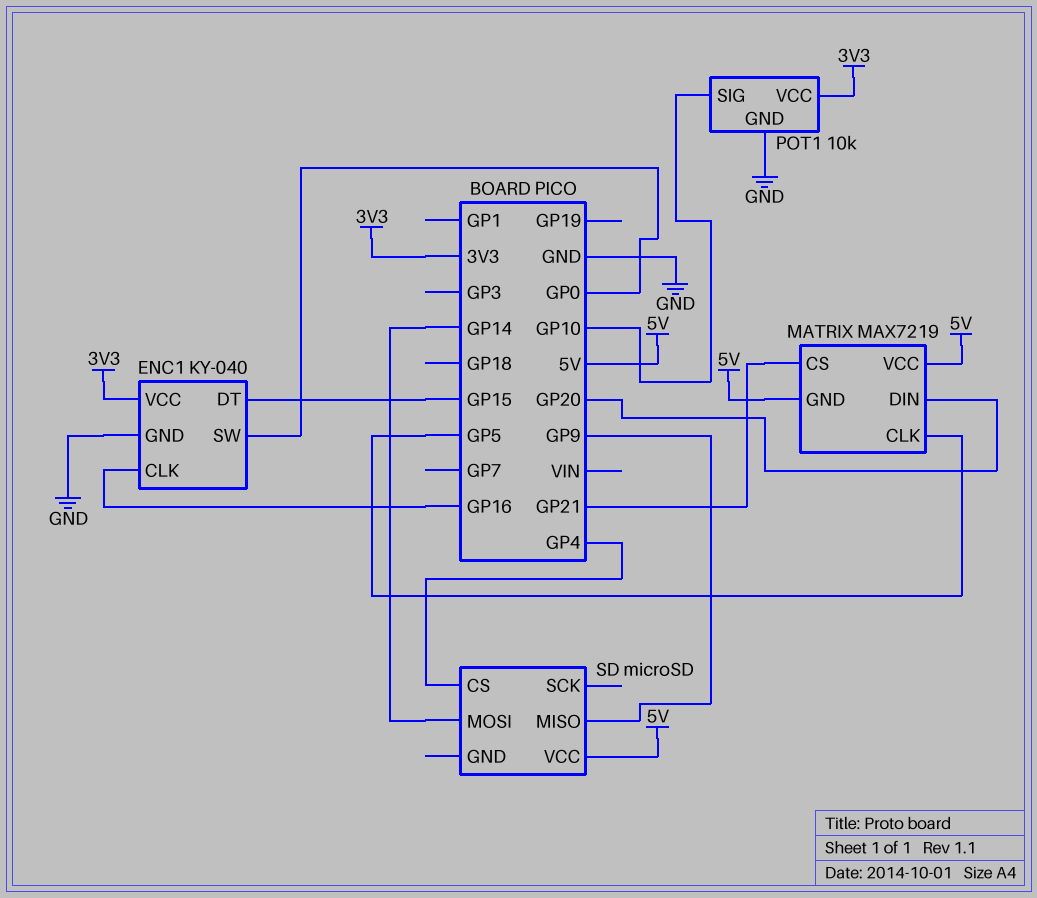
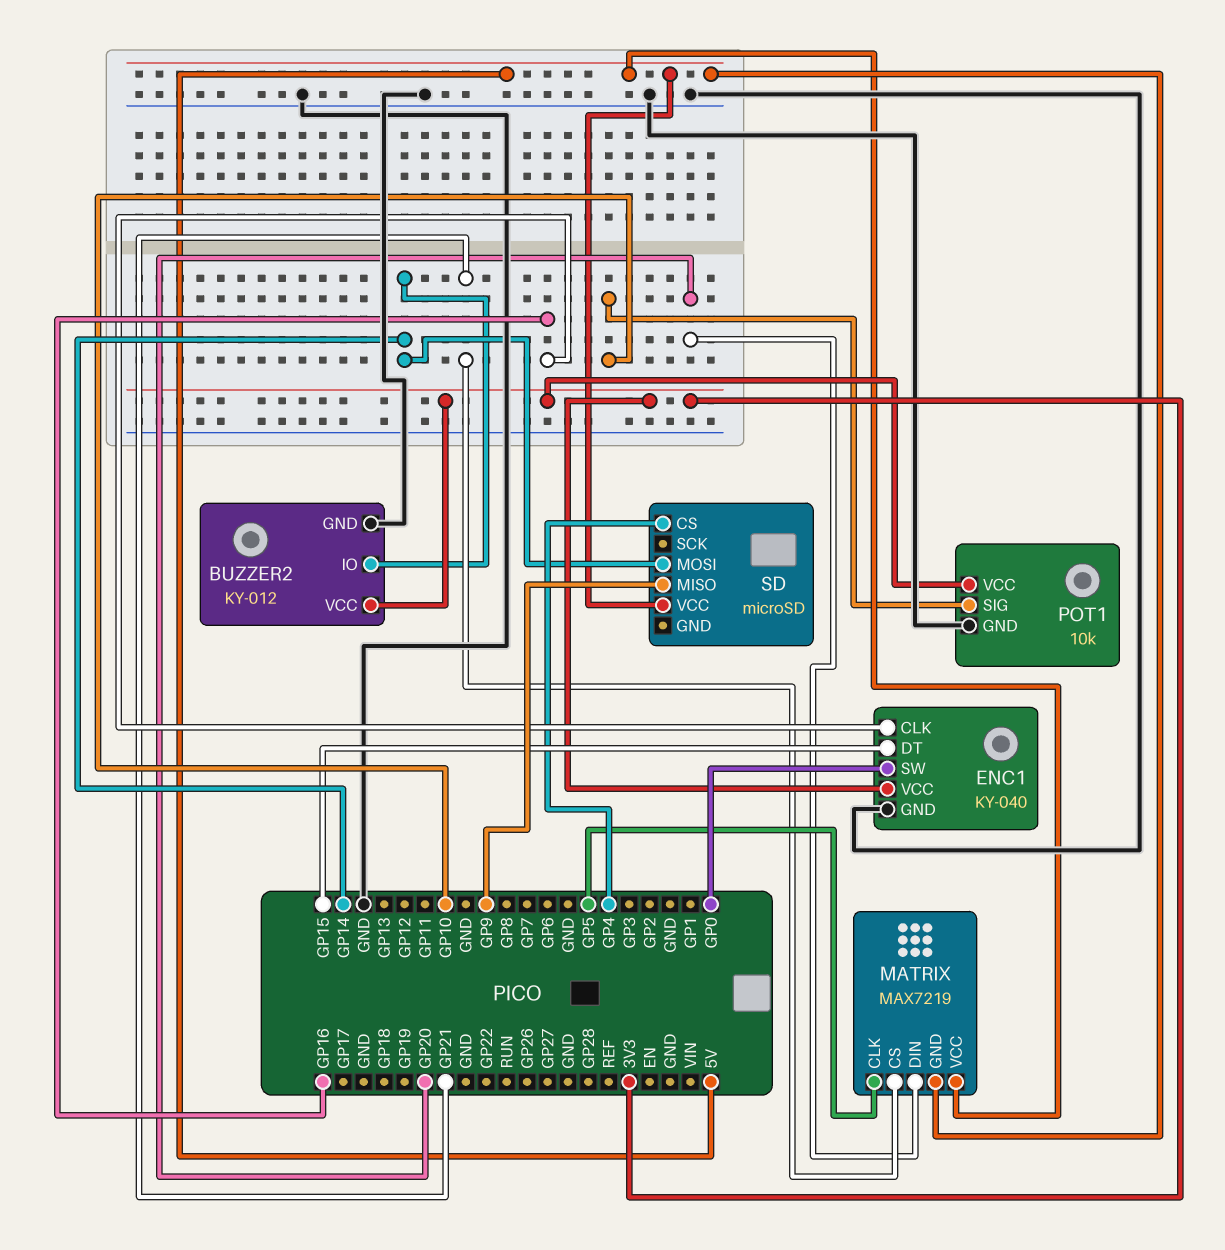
BUZZER2: none -> KY-012
BUZZER2 pin GND: none -> GND
BUZZER2 pin IO: none -> GP14
BUZZER2 pin VCC: none -> 3V3

